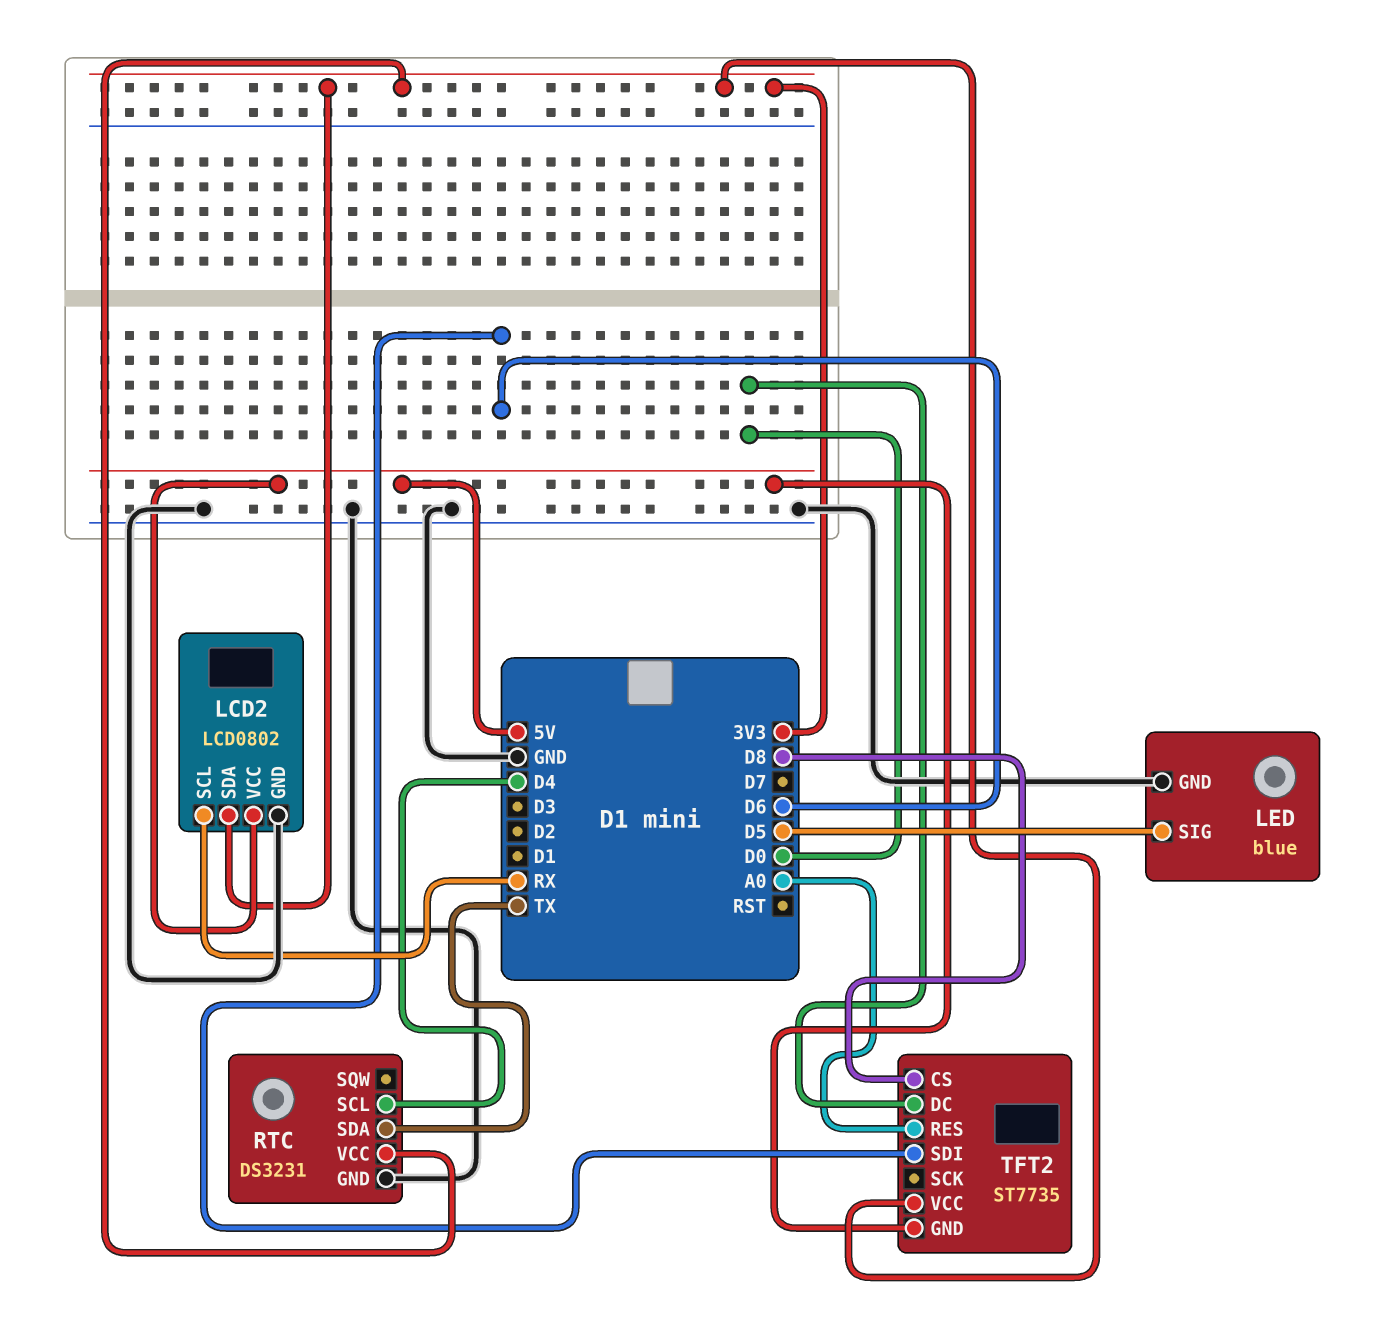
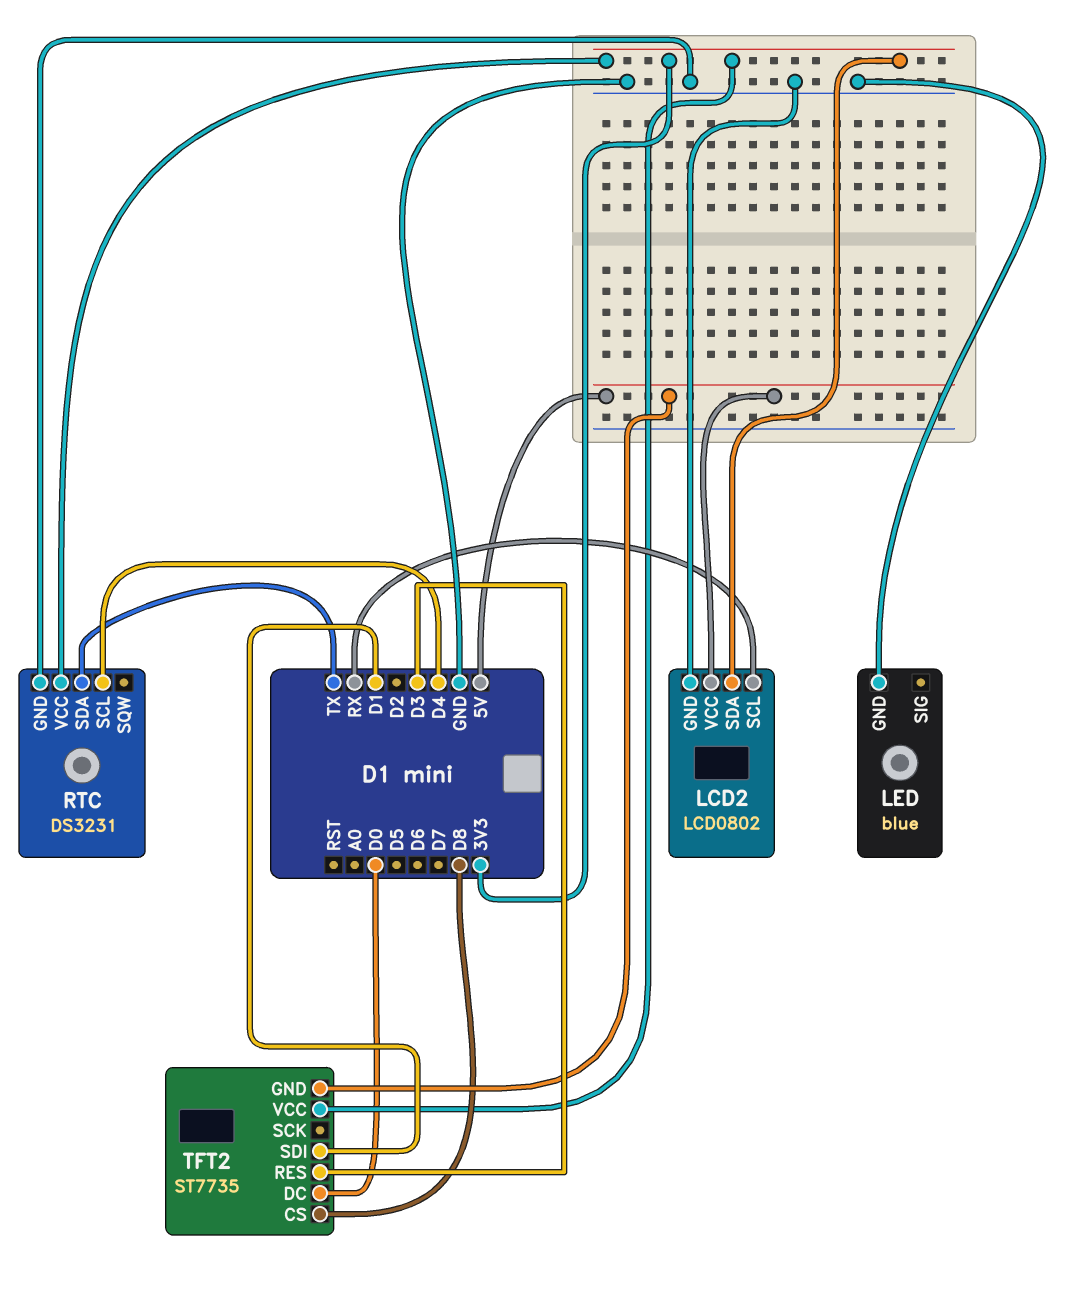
LED pin SIG: D5 -> none
TFT2 pin RES: A0 -> D3
TFT2 pin SDI: D6 -> D1

